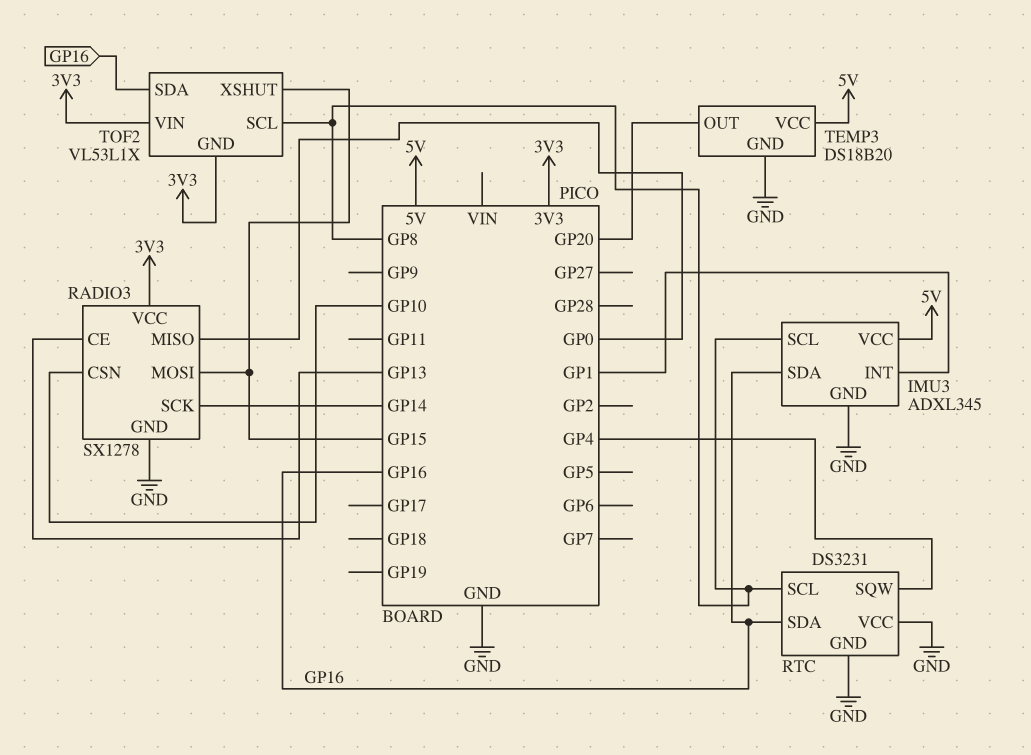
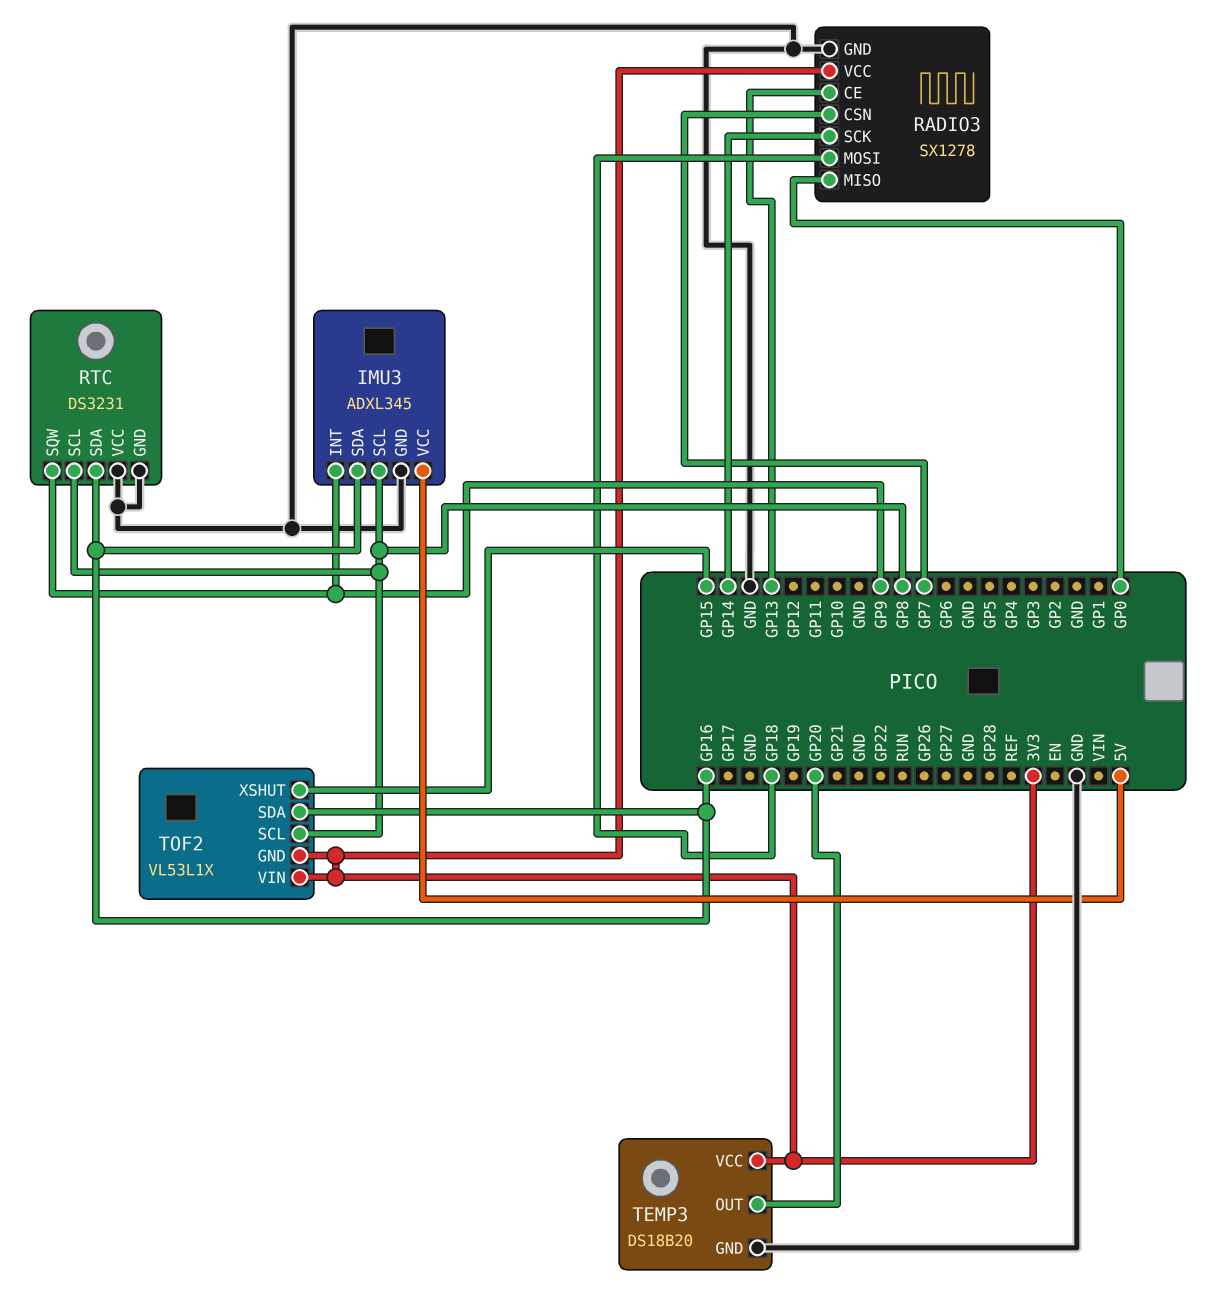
IMU3 pin INT: GP1 -> GP9
RADIO3 pin CSN: GP10 -> GP7
RADIO3 pin MOSI: GP15 -> GP18
RTC pin SQW: GP4 -> GP9
TEMP3 pin VCC: 5V -> 3V3

